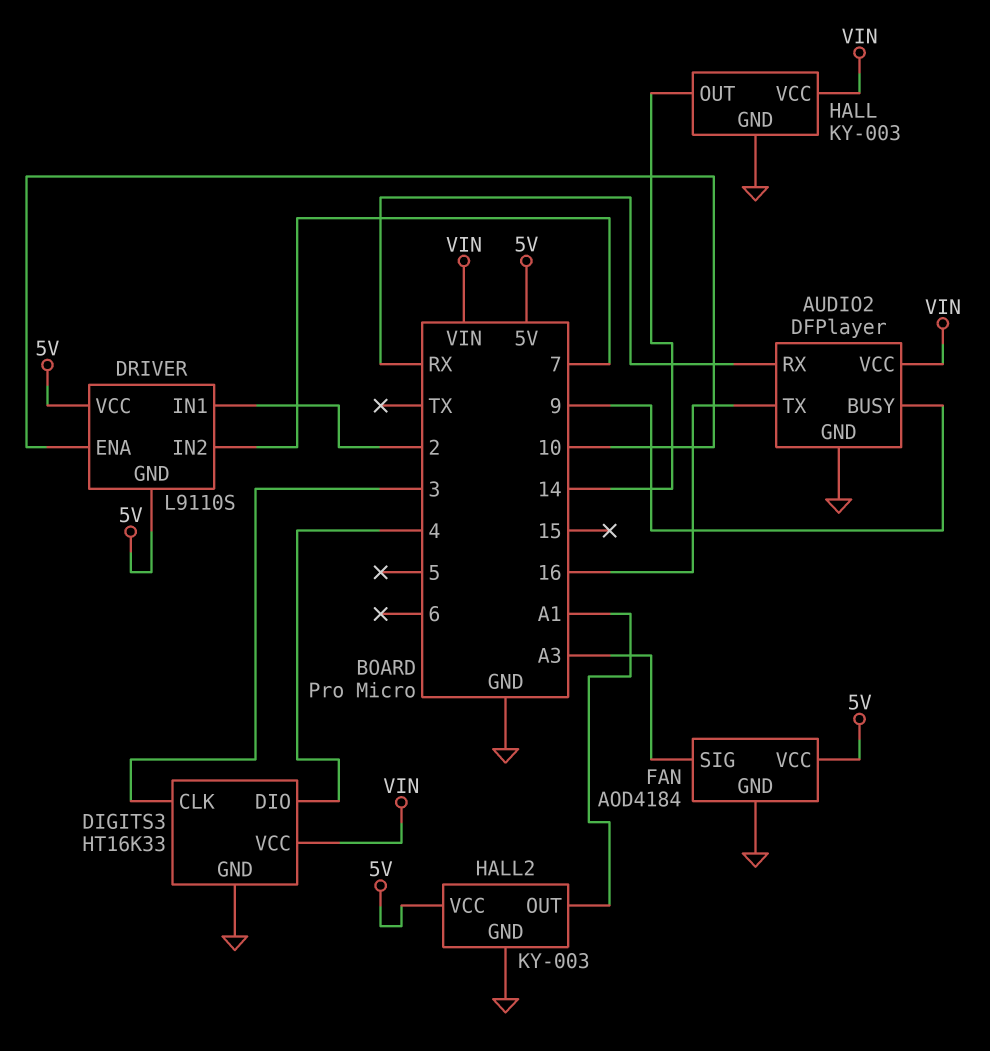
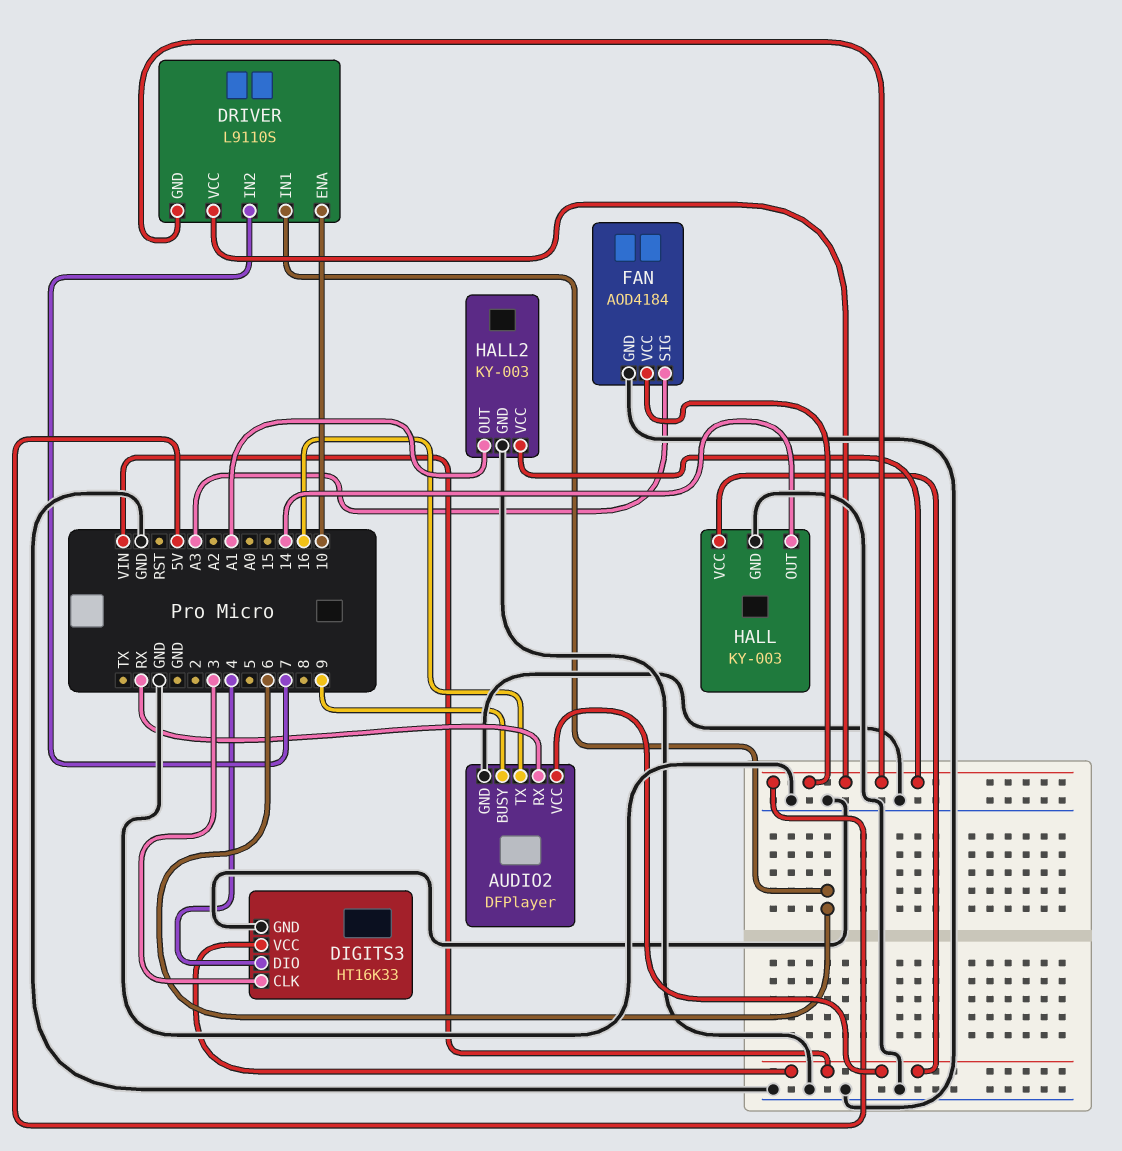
DRIVER pin IN1: 2 -> 6

